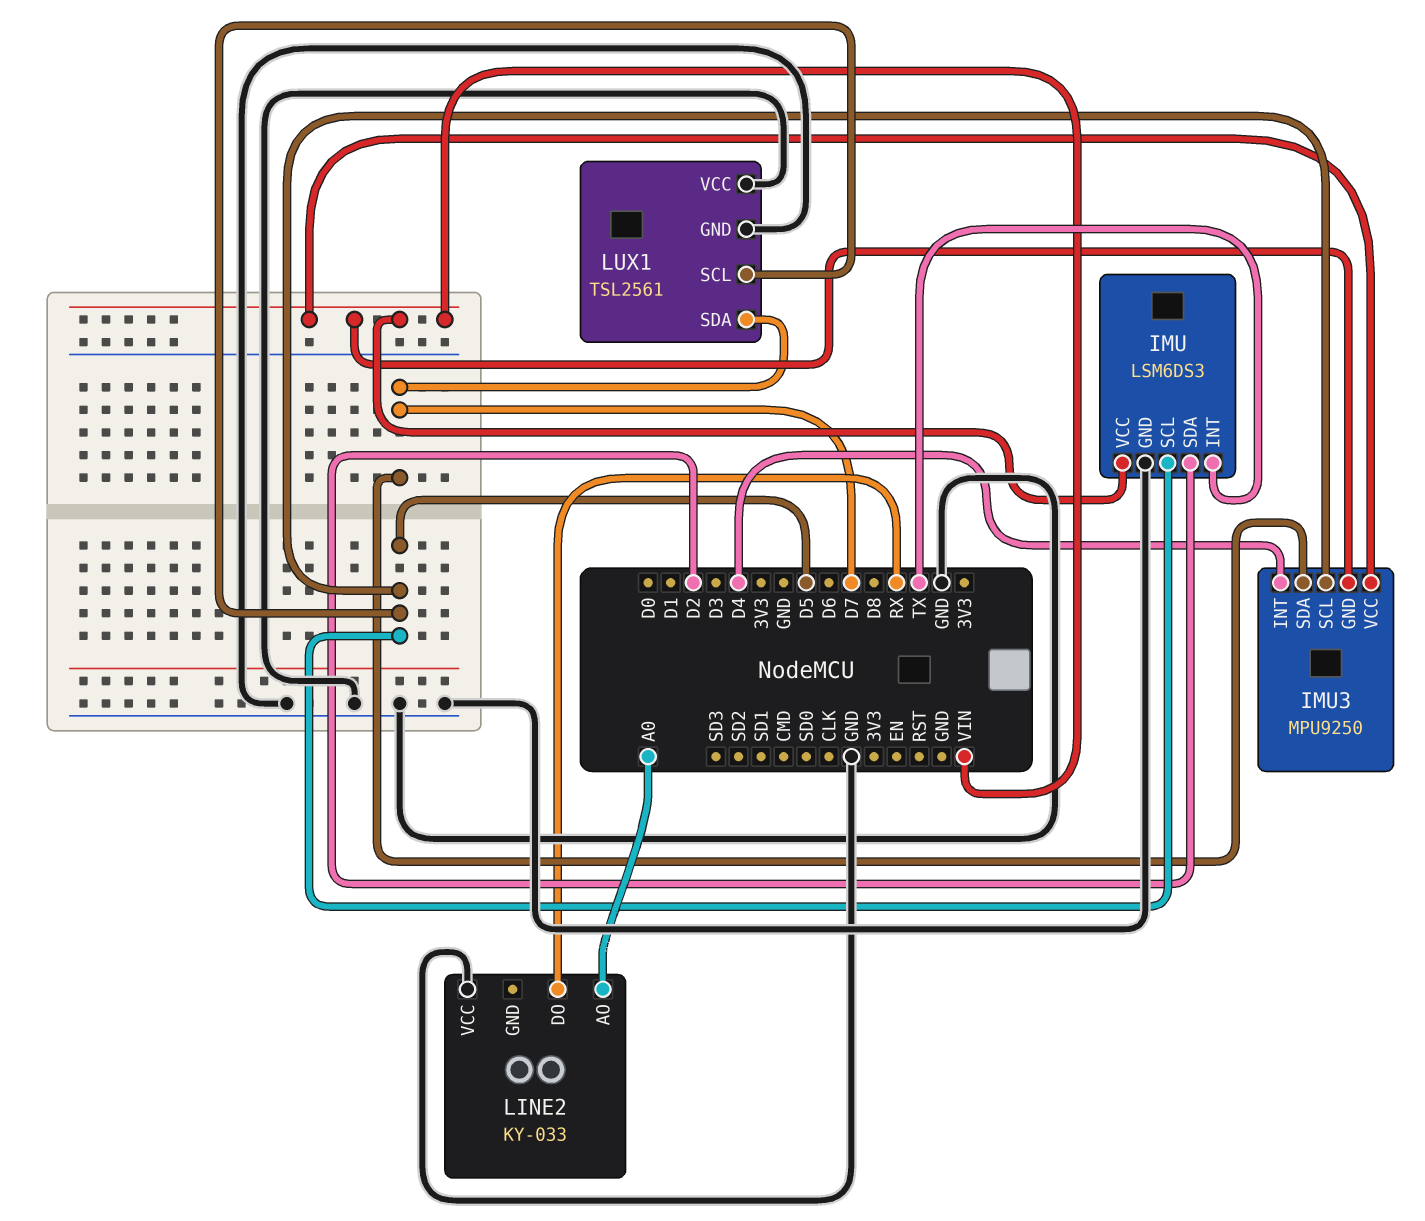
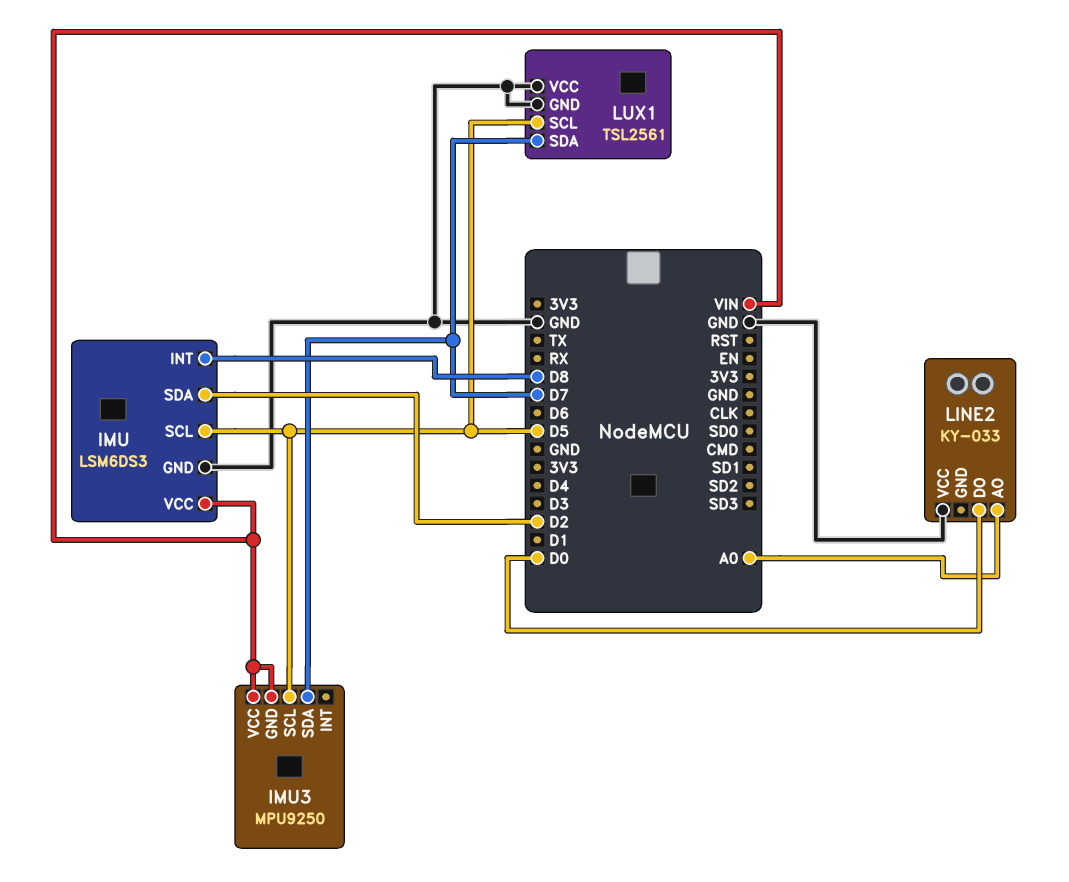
IMU pin INT: TX -> D8
IMU3 pin INT: D4 -> none
LINE2 pin DO: RX -> D0

